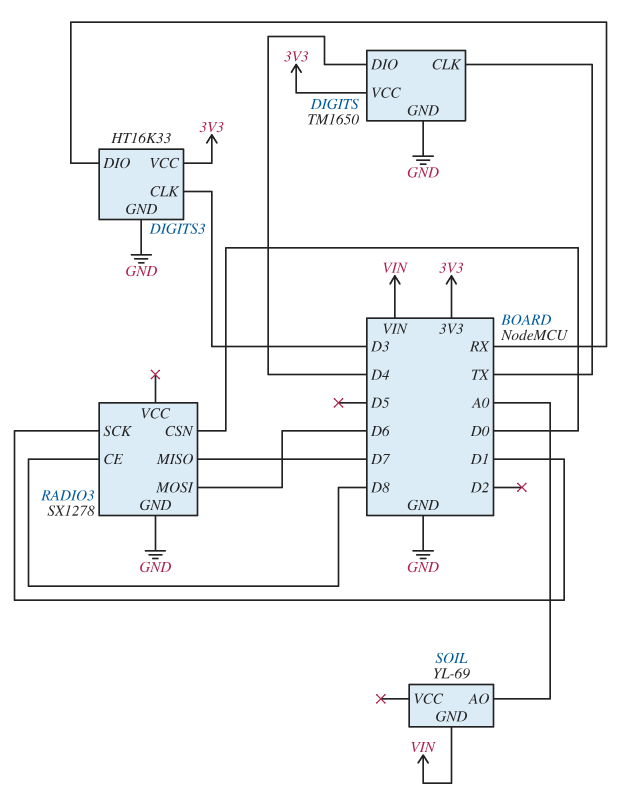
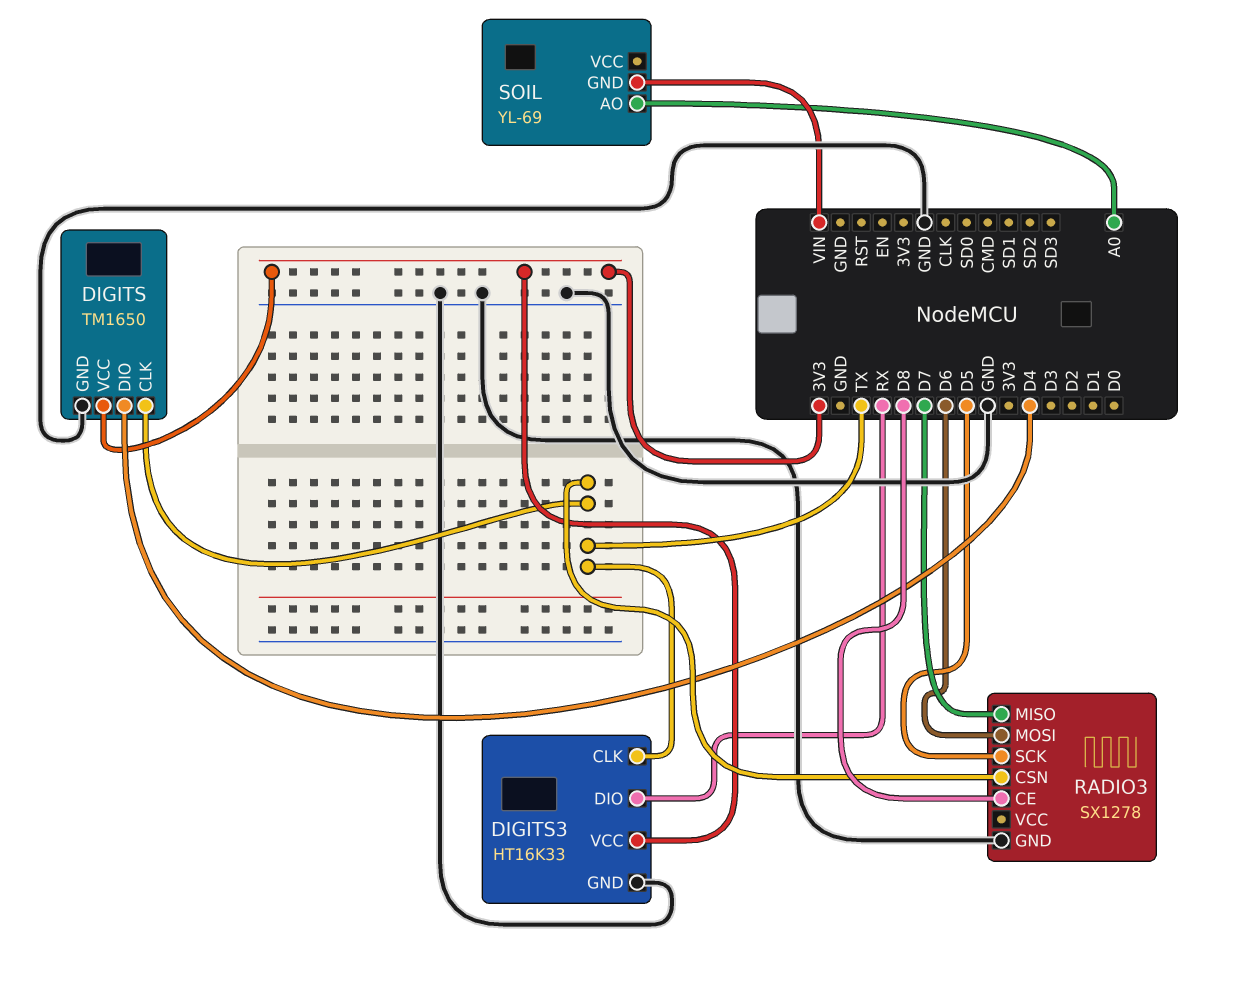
DIGITS3 pin CLK: D3 -> TX
RADIO3 pin CSN: D0 -> TX
RADIO3 pin SCK: D1 -> D5

